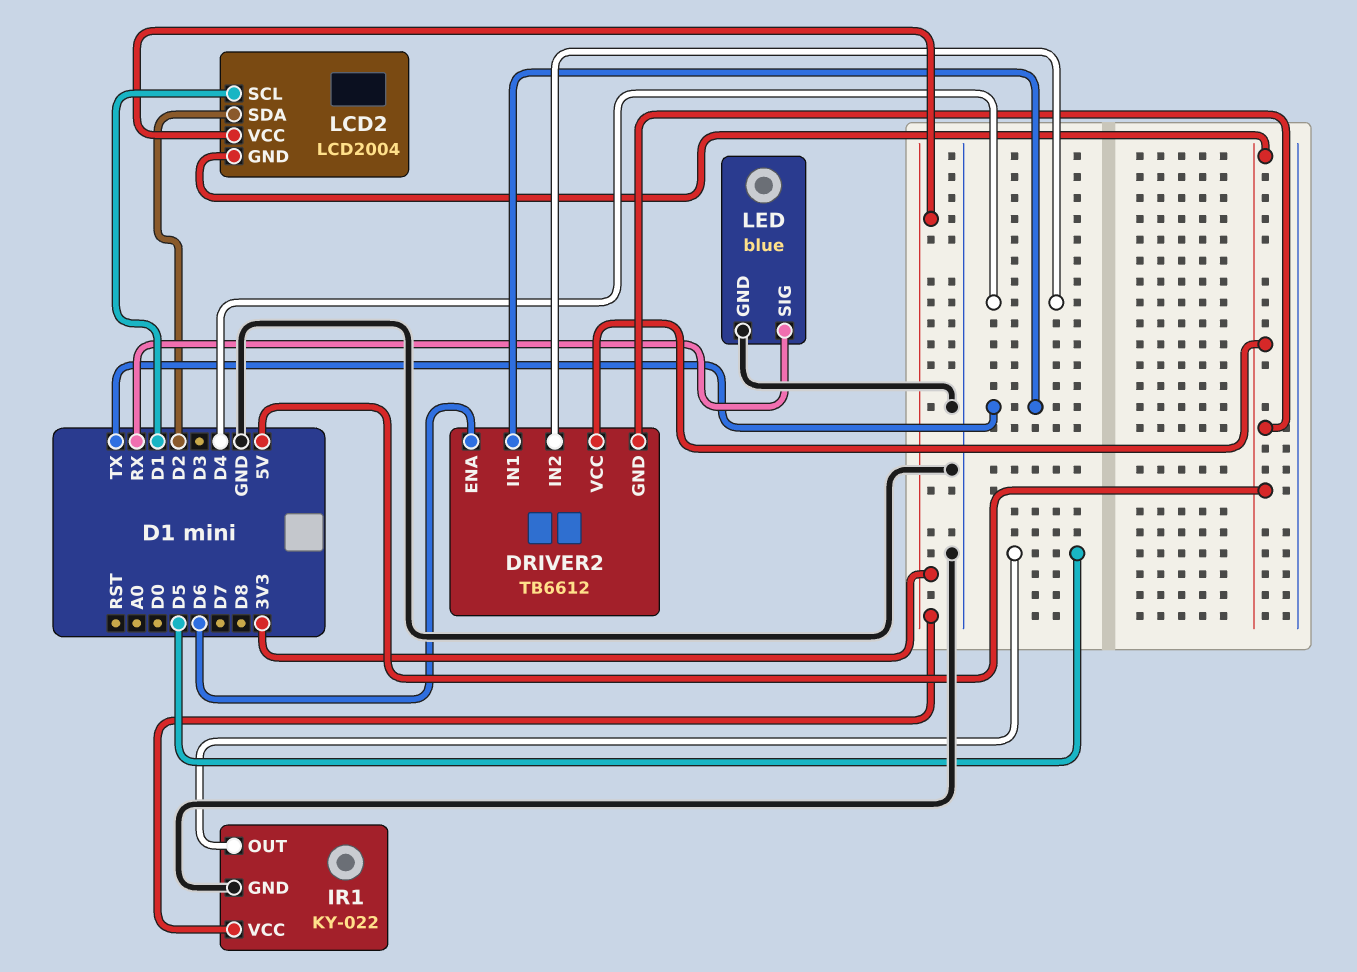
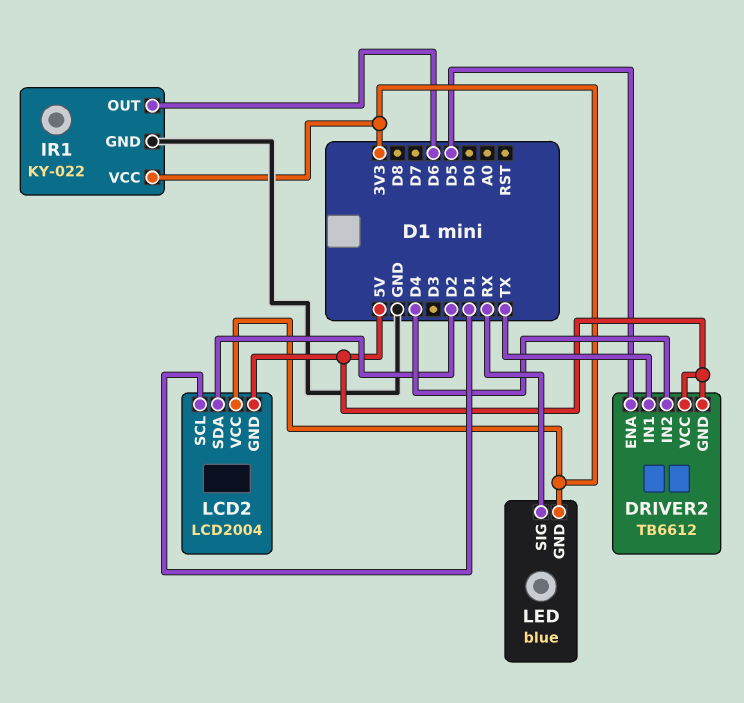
DRIVER2 pin ENA: D6 -> D5
IR1 pin OUT: D5 -> D6
LED pin GND: GND -> 3V3

